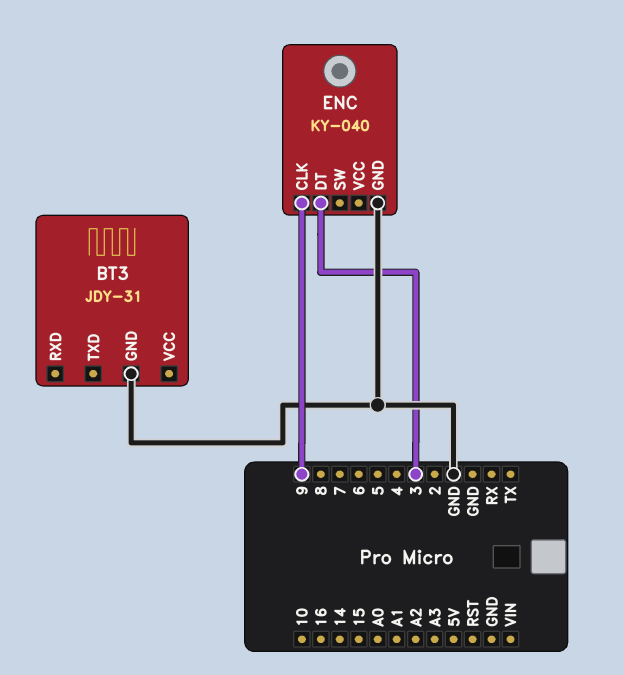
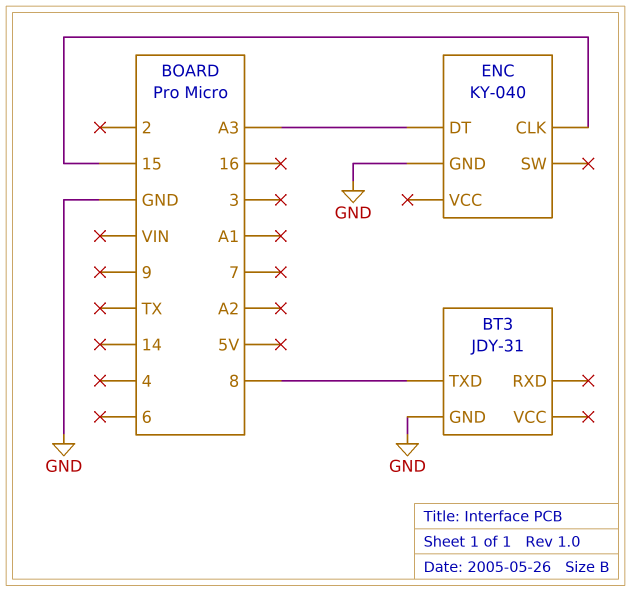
BT3 pin TXD: none -> 8
ENC pin CLK: 9 -> 15
ENC pin DT: 3 -> A3

